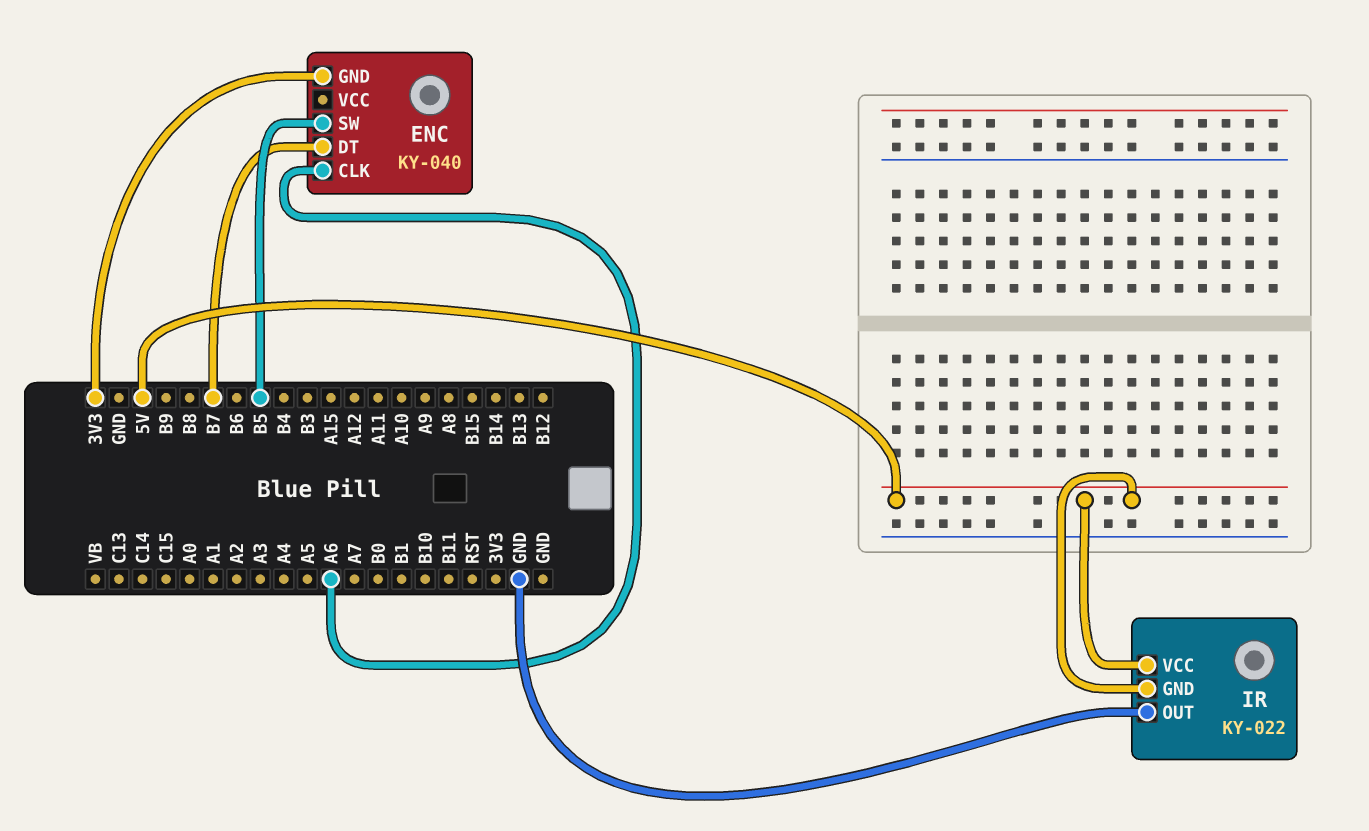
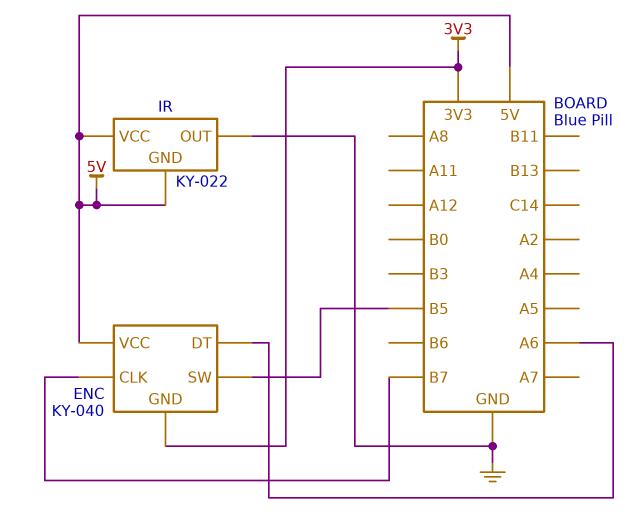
ENC pin CLK: A6 -> B7
ENC pin DT: B7 -> A6
ENC pin VCC: none -> 5V

